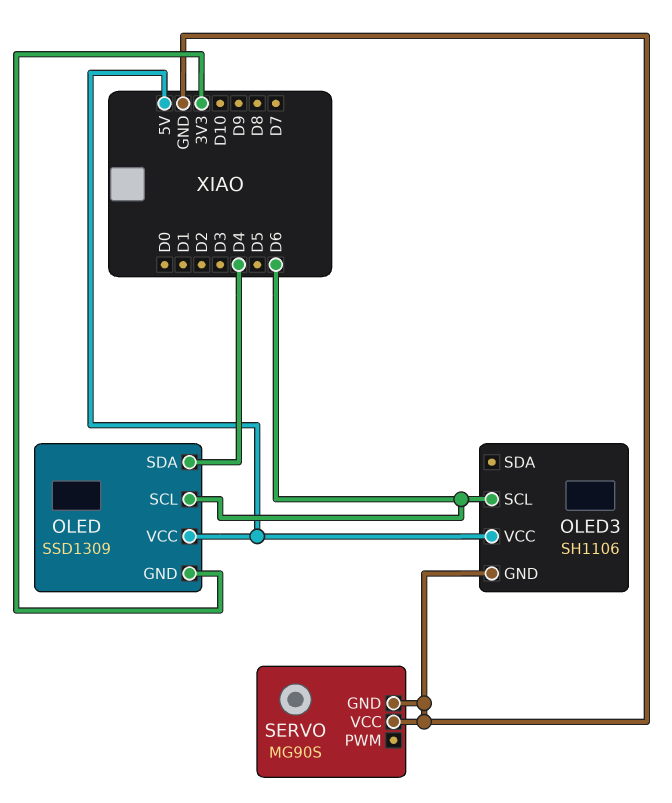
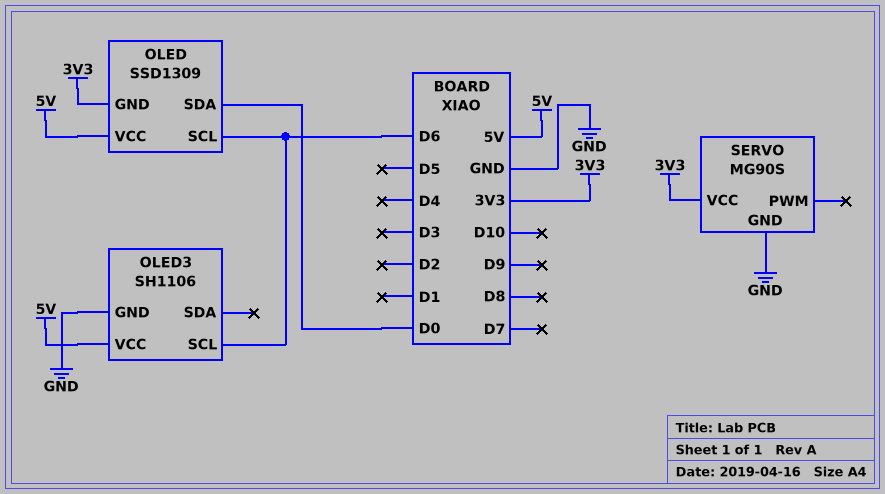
OLED pin SDA: D4 -> D0
SERVO pin VCC: GND -> 3V3

